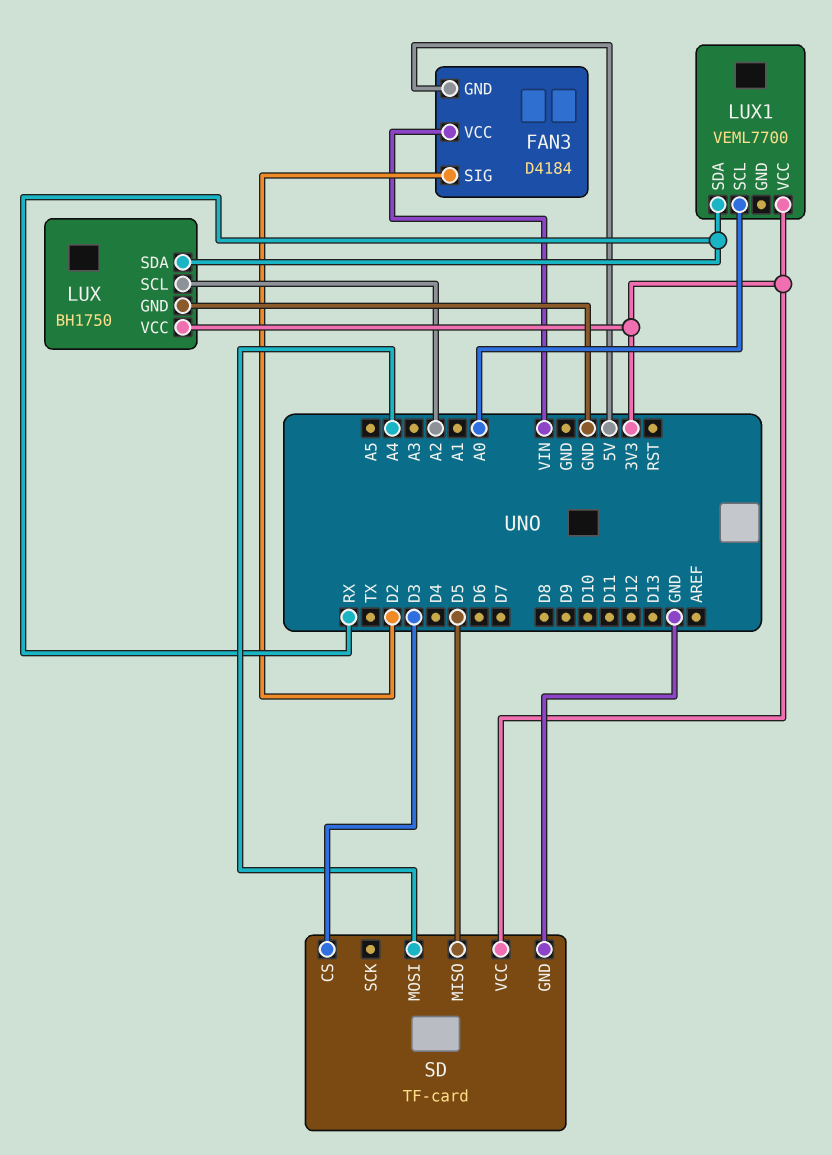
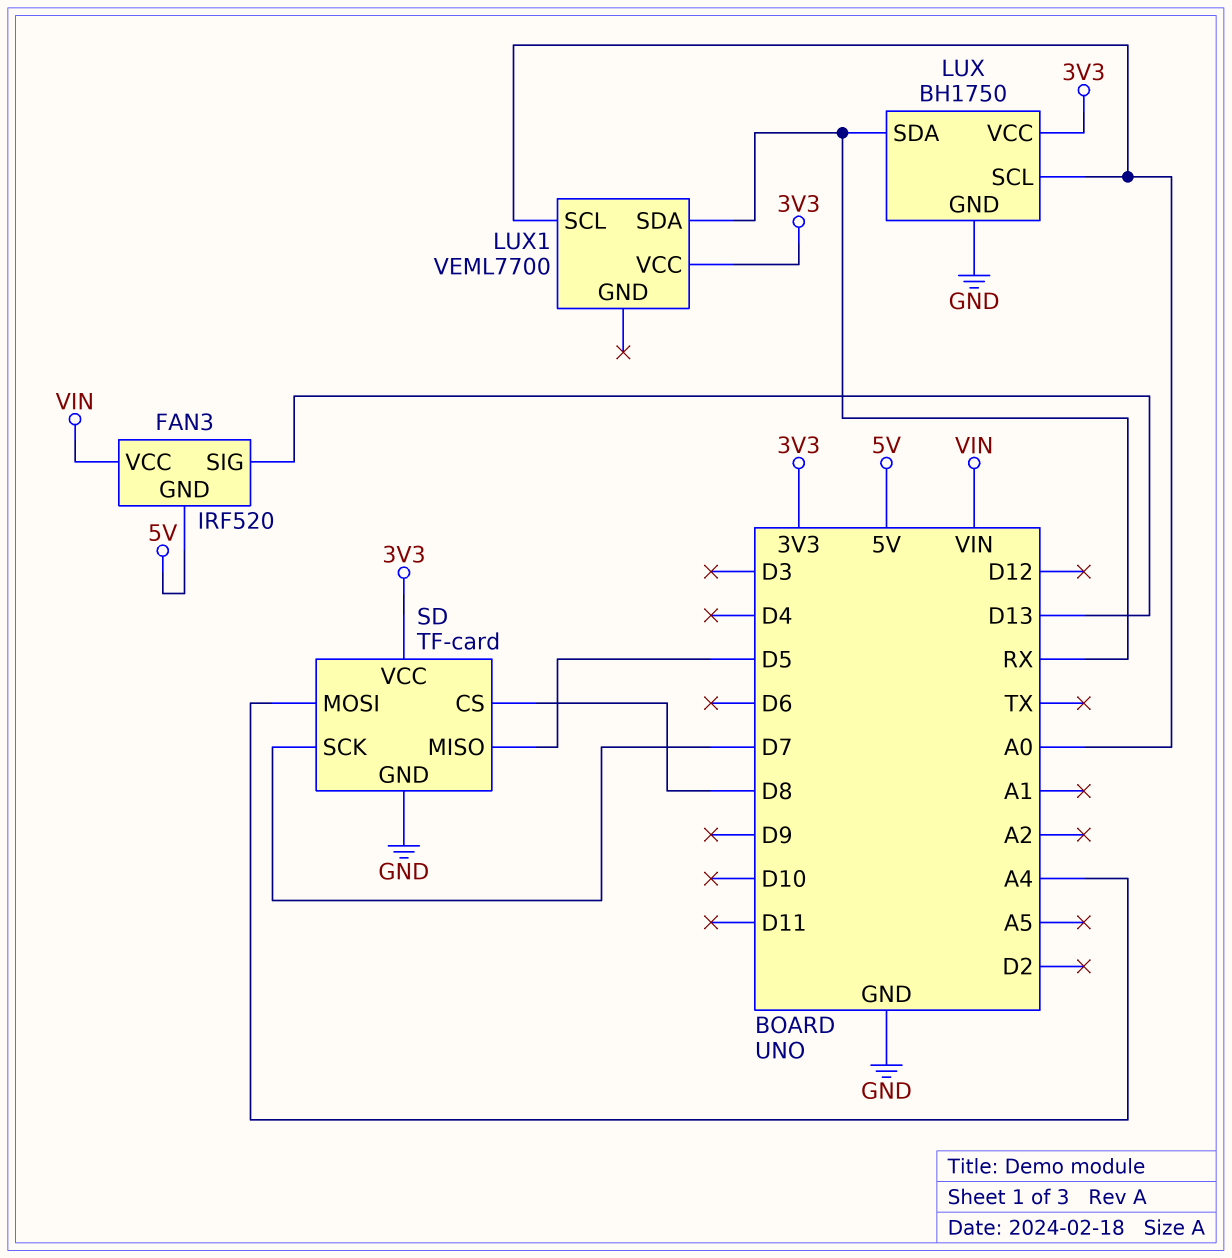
FAN3: D4184 -> IRF520
FAN3 pin SIG: D2 -> D13
LUX pin SCL: A2 -> A0
SD pin CS: D3 -> D8
SD pin SCK: none -> D7

